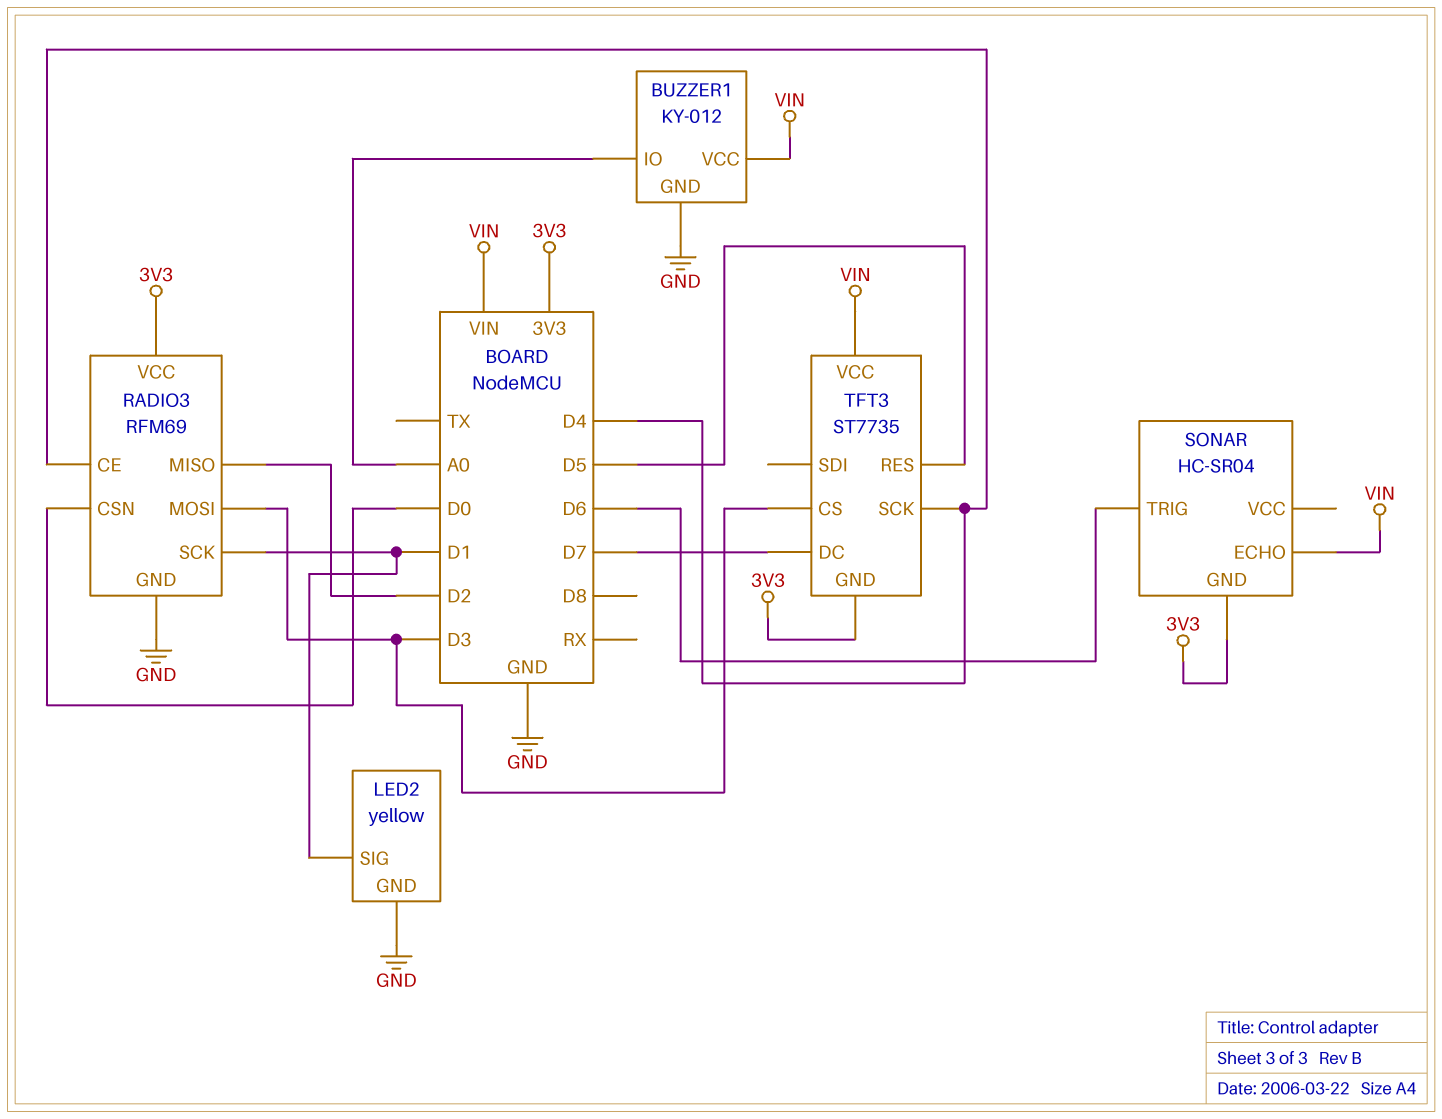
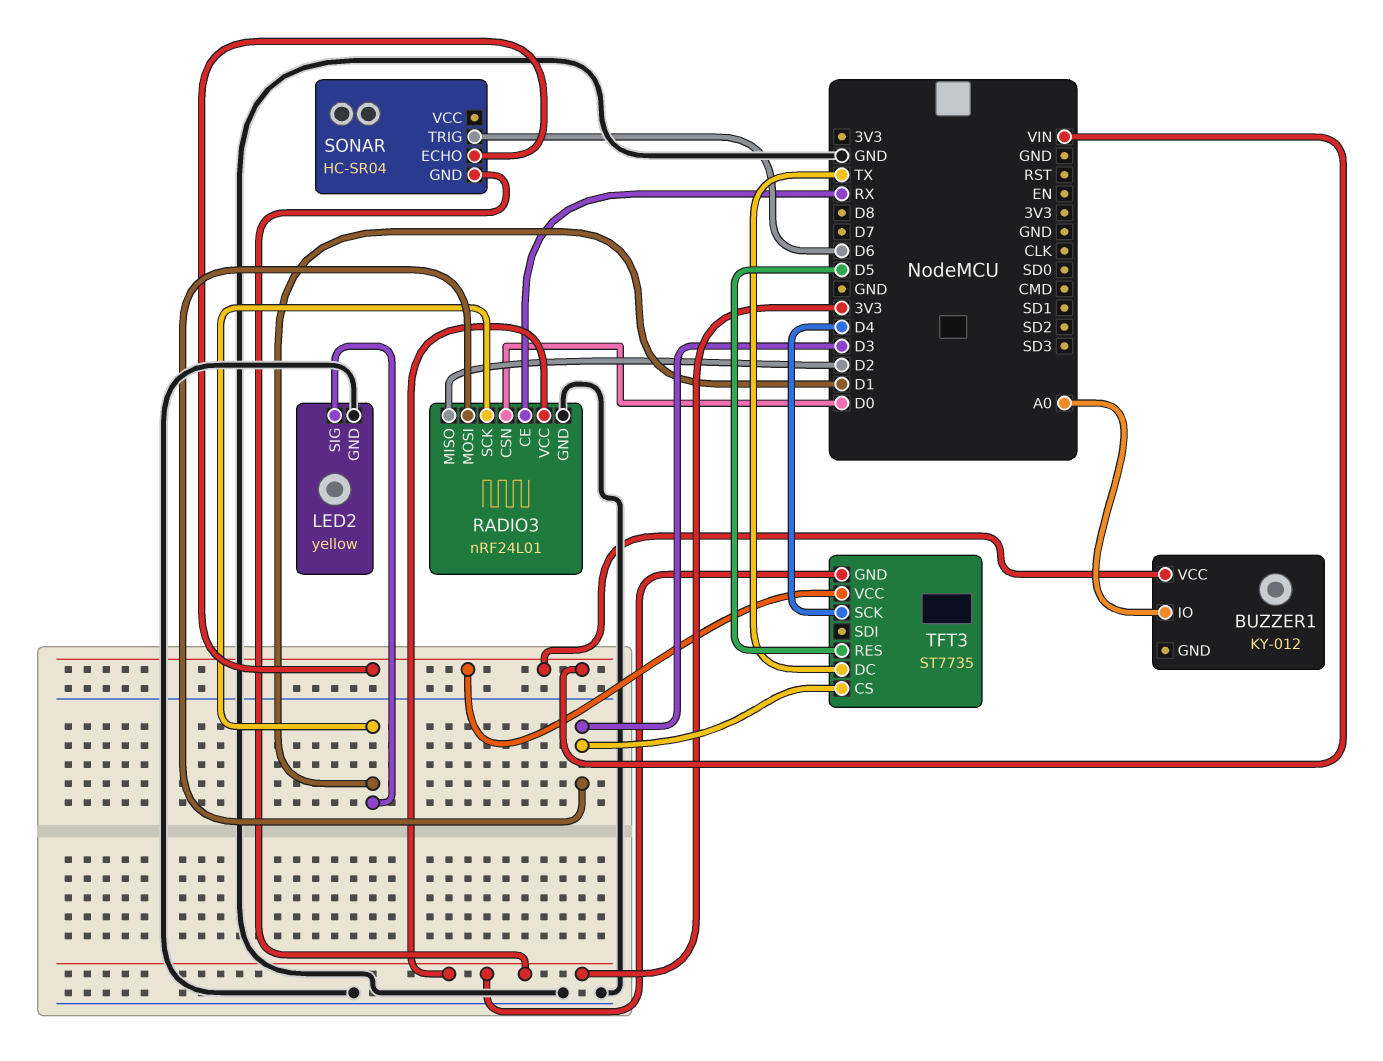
BUZZER1 pin GND: GND -> none
RADIO3: RFM69 -> nRF24L01
RADIO3 pin CE: D4 -> RX
TFT3 pin DC: D7 -> TX

